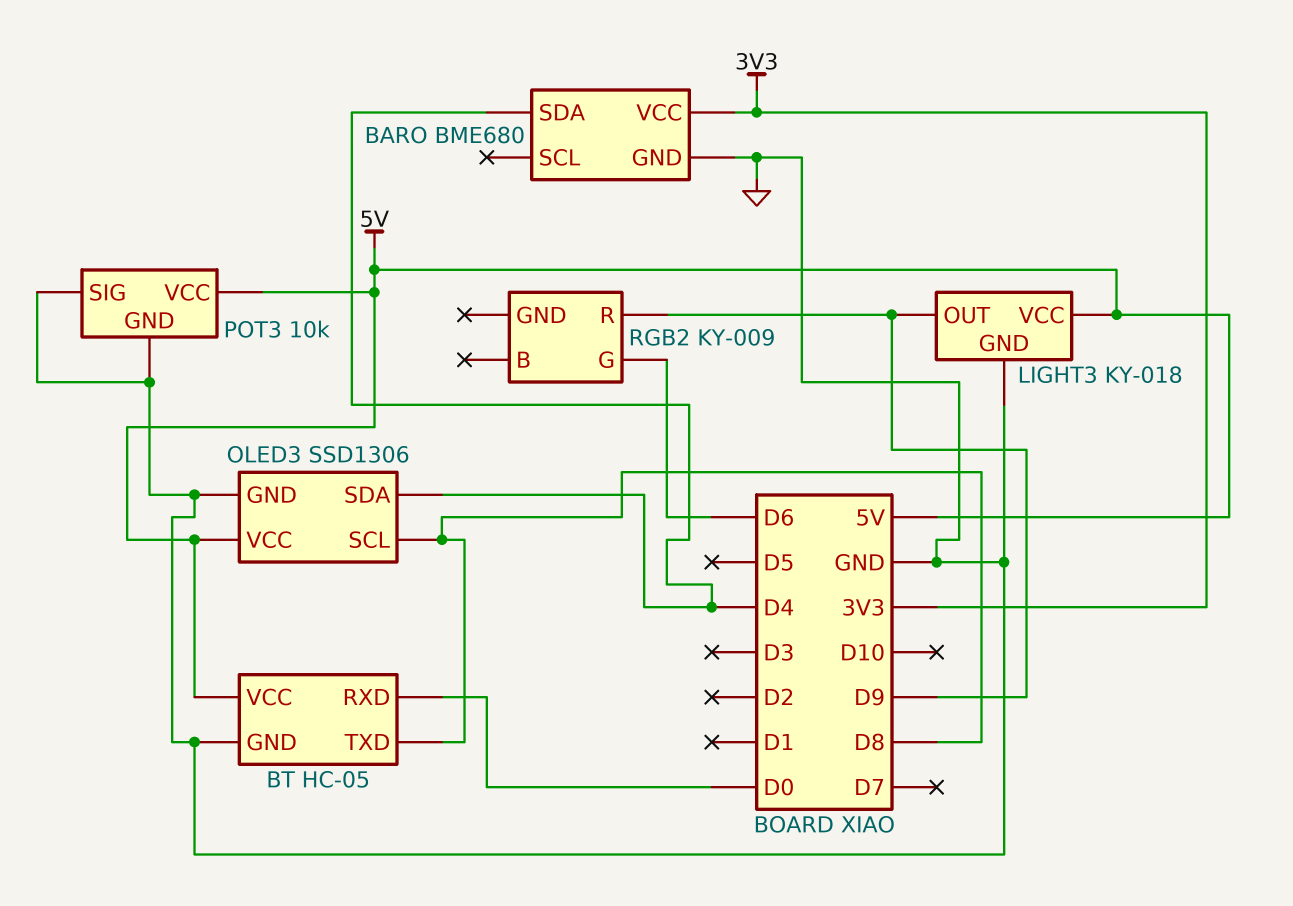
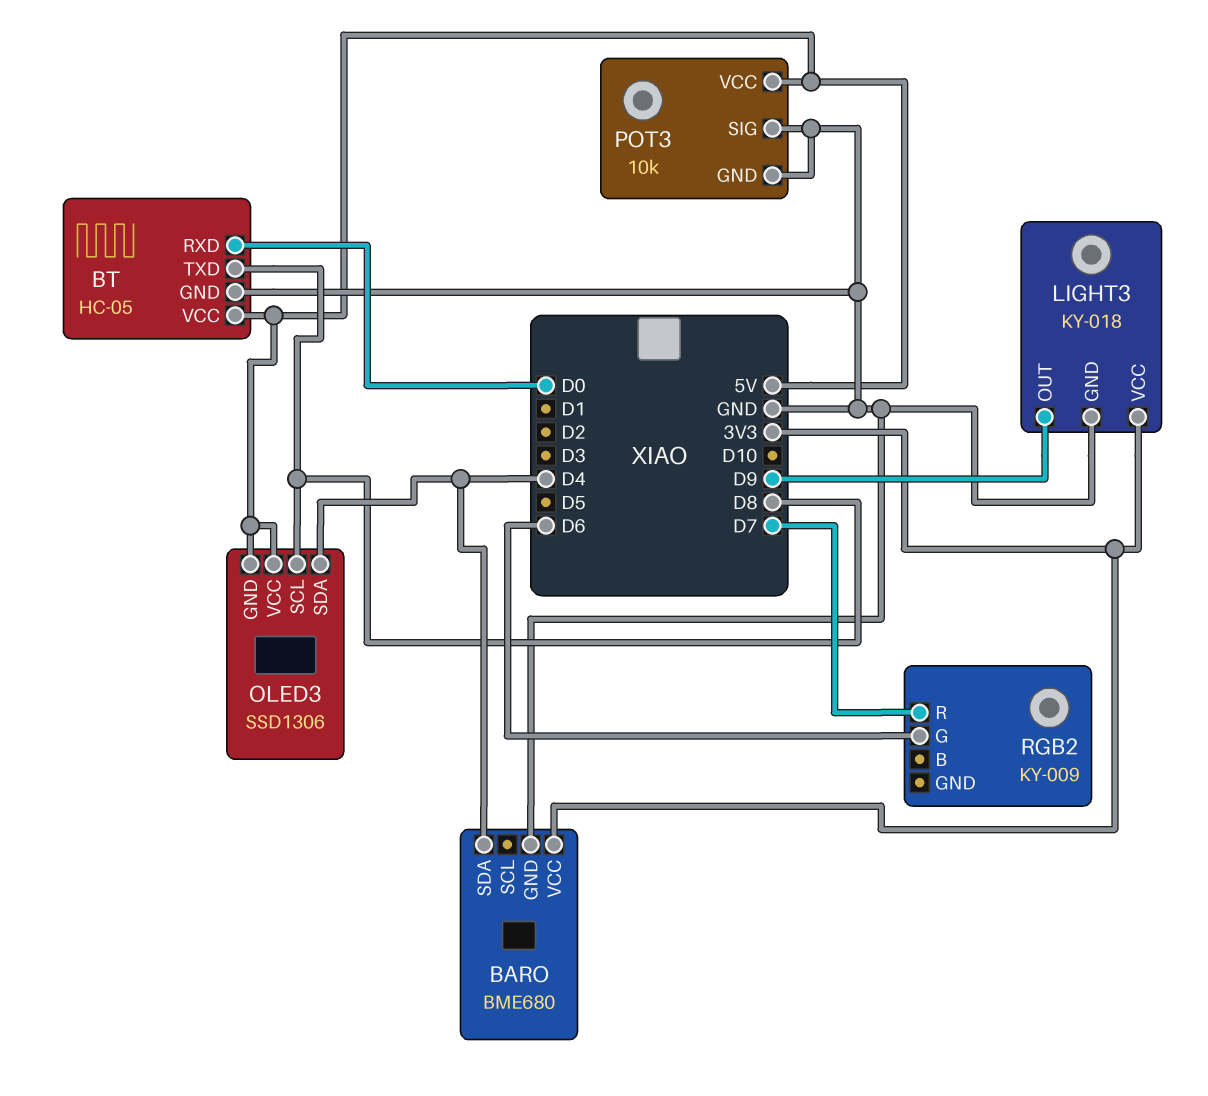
LIGHT3 pin VCC: 5V -> 3V3
OLED3 pin GND: GND -> 5V
RGB2 pin R: D9 -> D7

